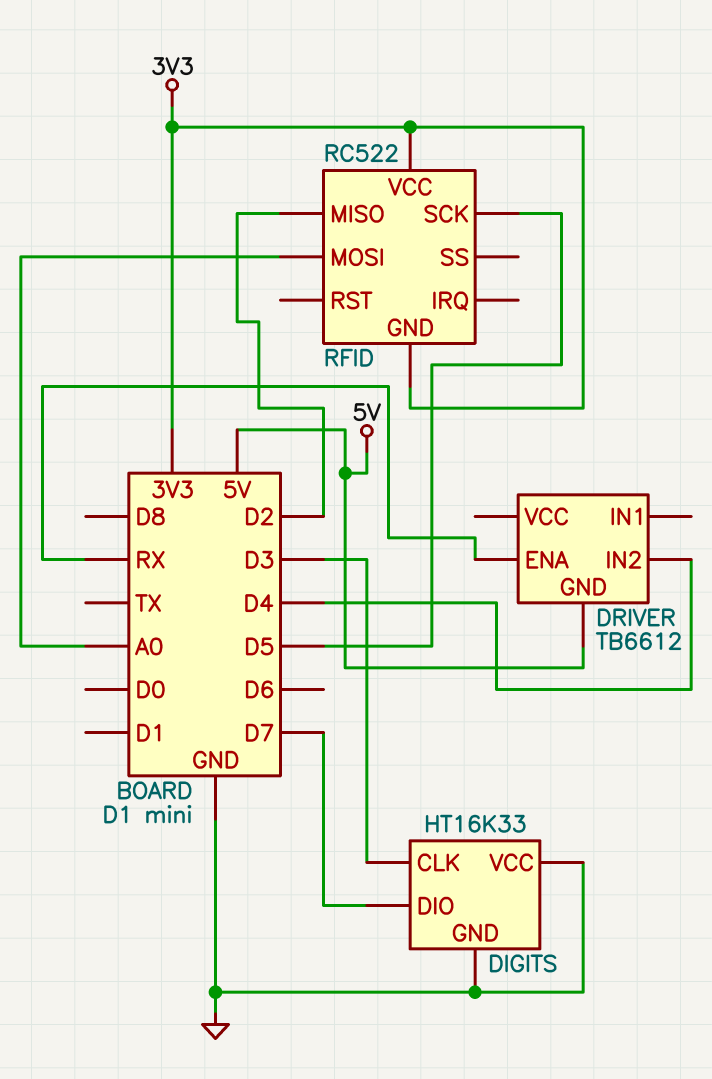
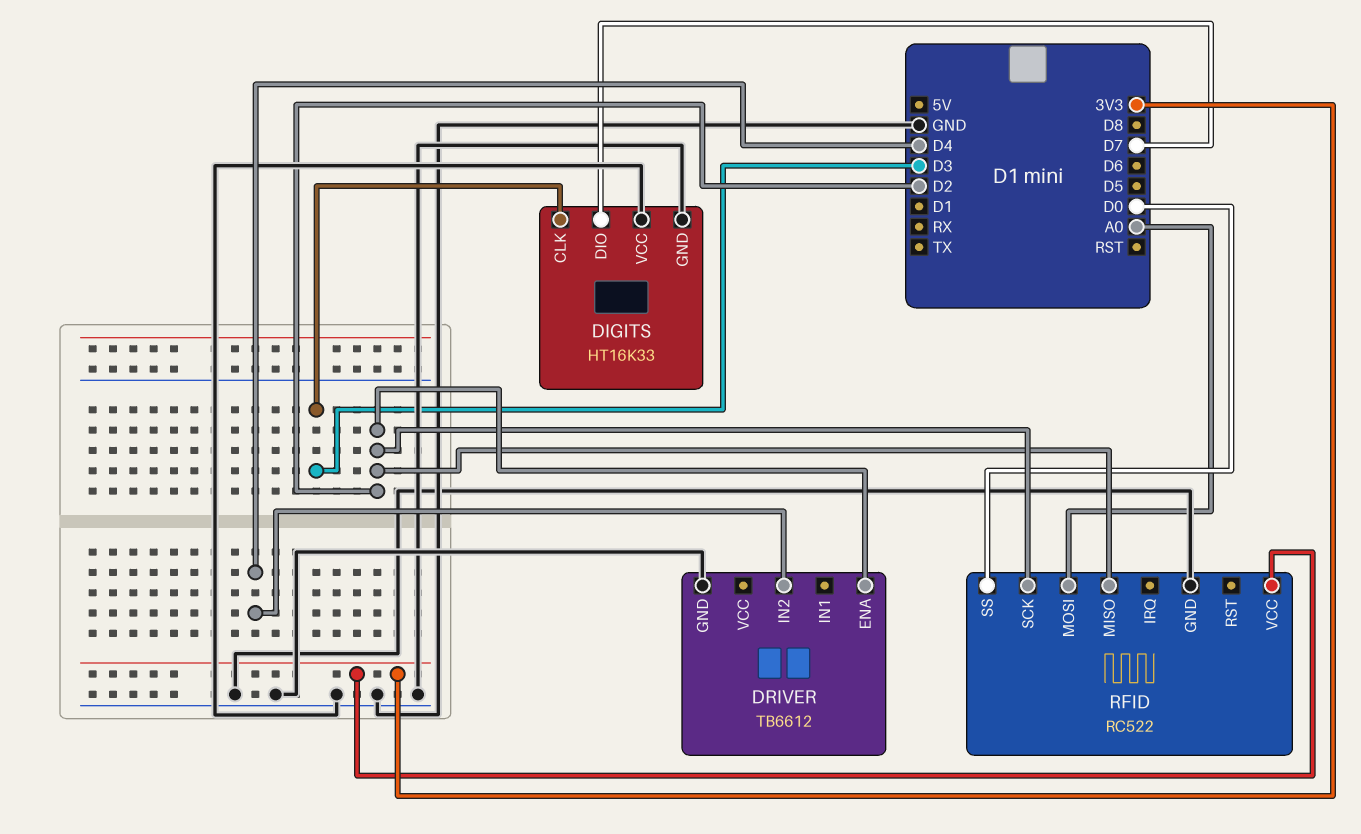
DRIVER pin ENA: RX -> D2
DRIVER pin GND: 5V -> GND
RFID pin GND: 3V3 -> GND
RFID pin SCK: D5 -> D2
RFID pin SS: none -> D0

